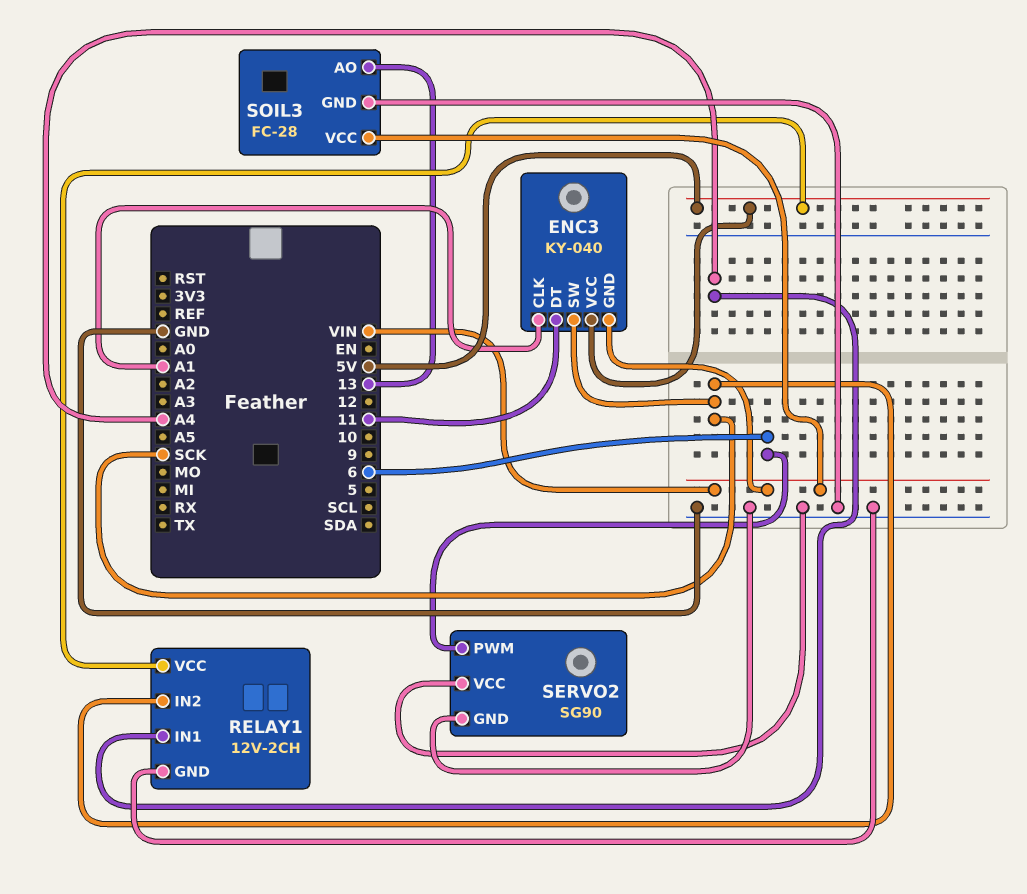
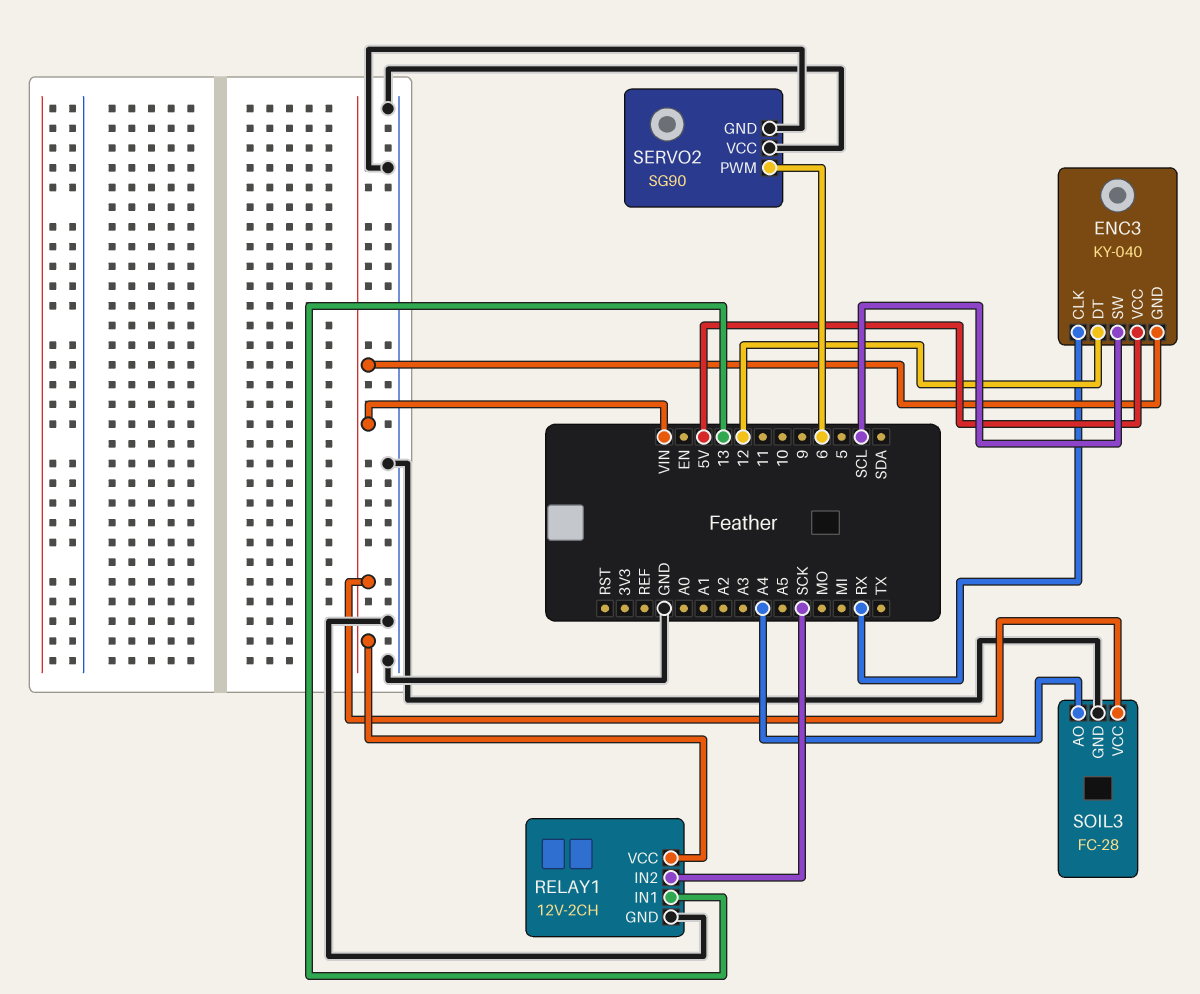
ENC3 pin CLK: A1 -> RX
ENC3 pin DT: 11 -> 12
ENC3 pin SW: SCK -> SCL
RELAY1 pin IN1: A4 -> 13
RELAY1 pin VCC: 5V -> VIN
SOIL3 pin AO: 13 -> A4

